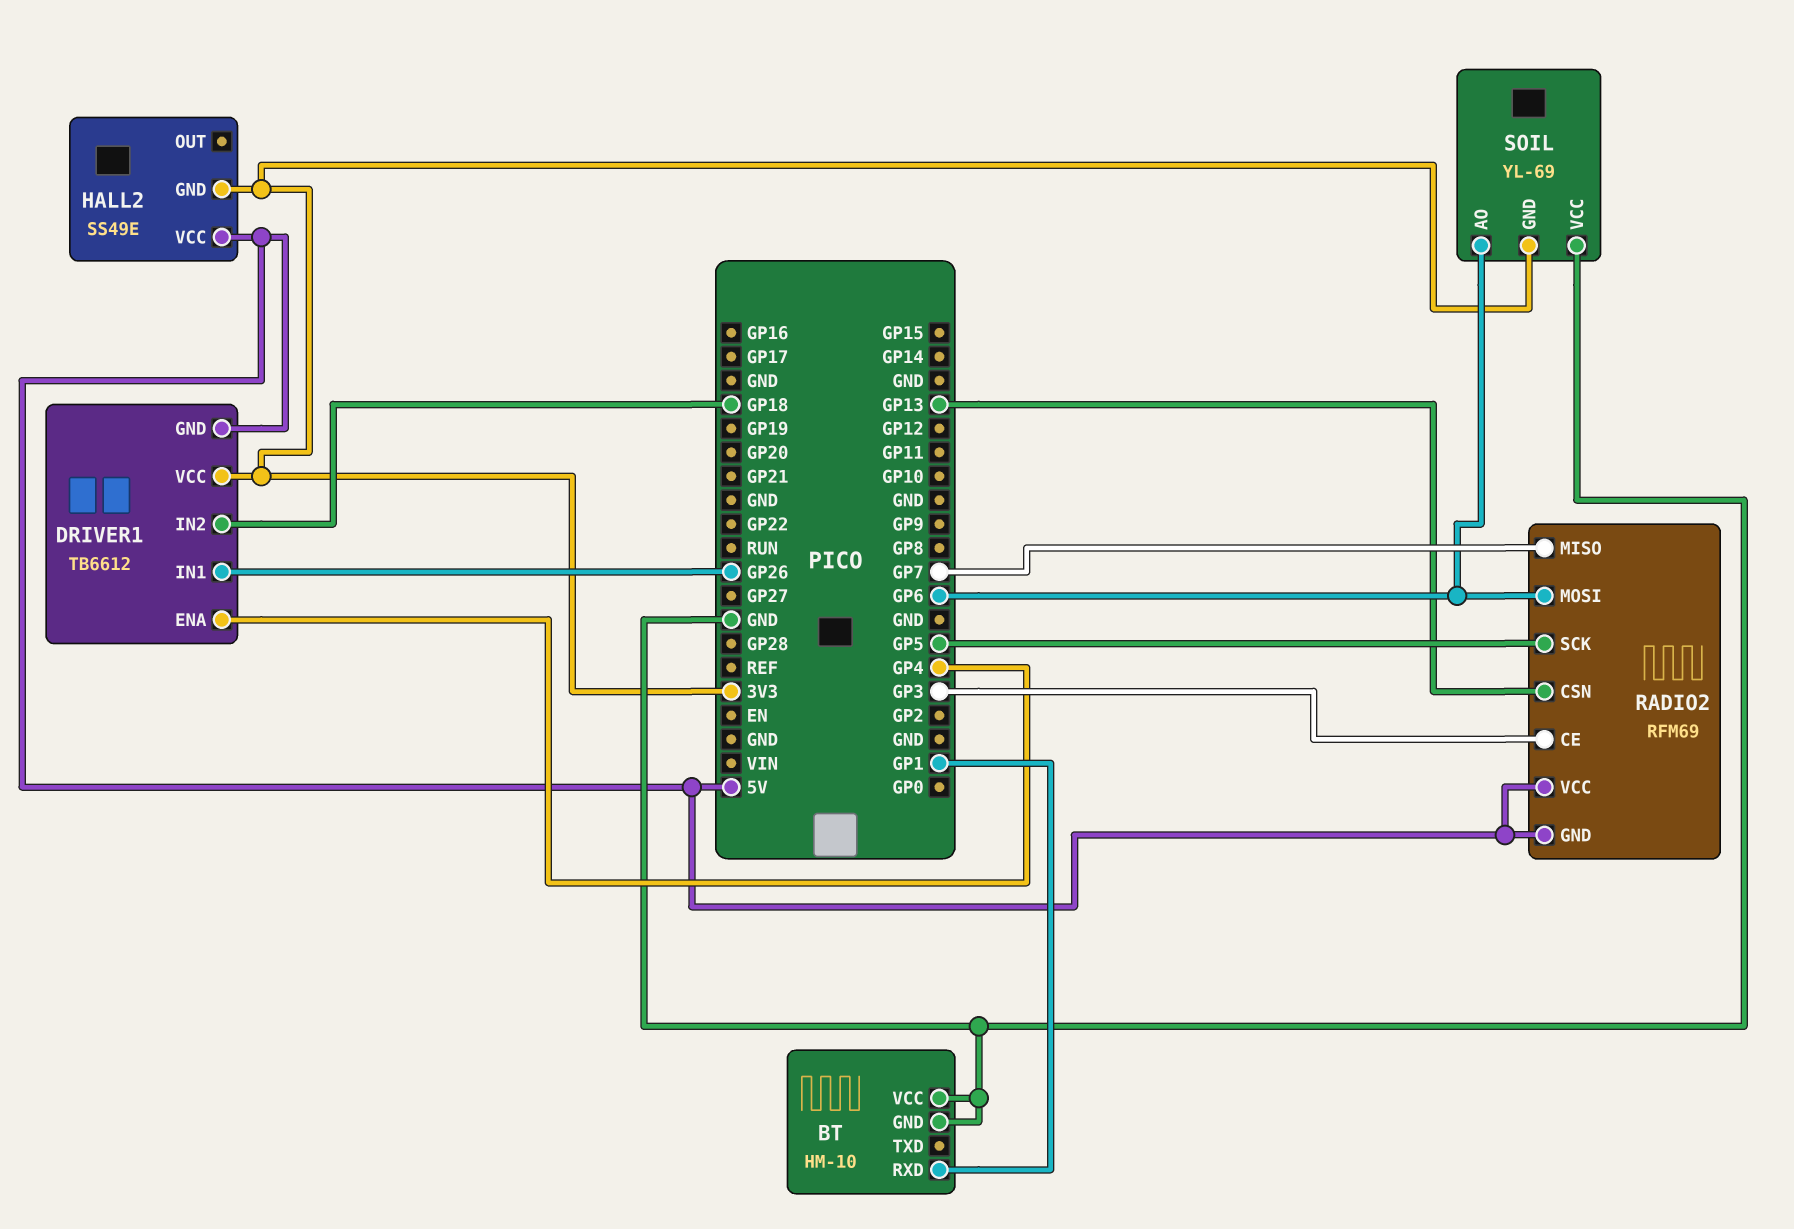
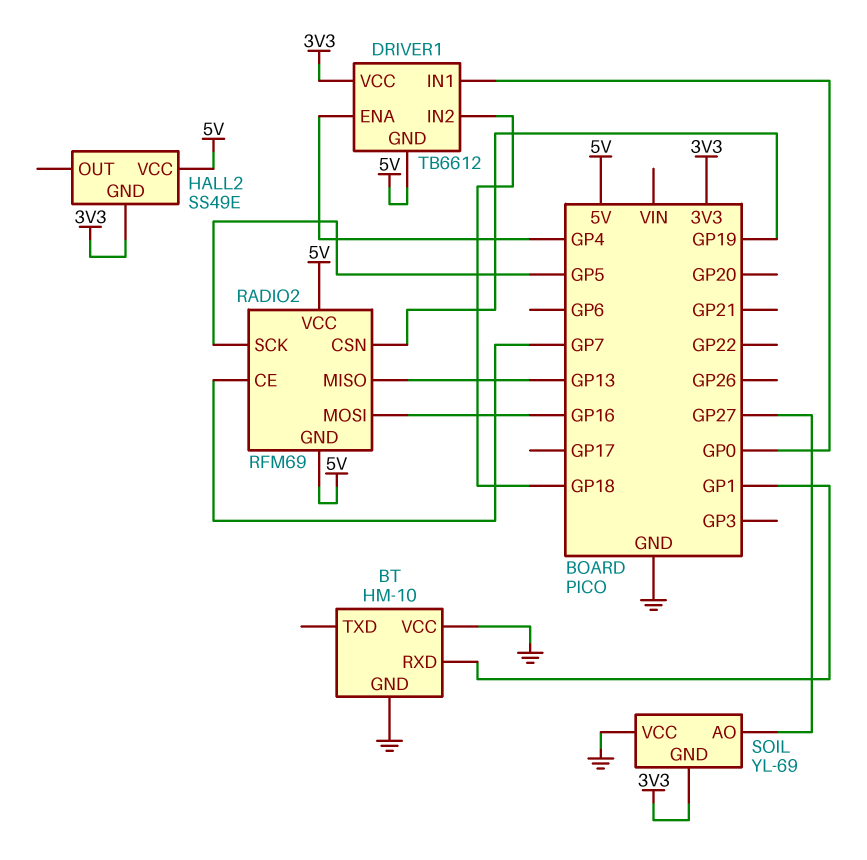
DRIVER1 pin IN1: GP26 -> GP0
RADIO2 pin CE: GP3 -> GP7
RADIO2 pin CSN: GP13 -> GP19
RADIO2 pin MISO: GP7 -> GP13
RADIO2 pin MOSI: GP6 -> GP16
SOIL pin AO: GP6 -> GP27

